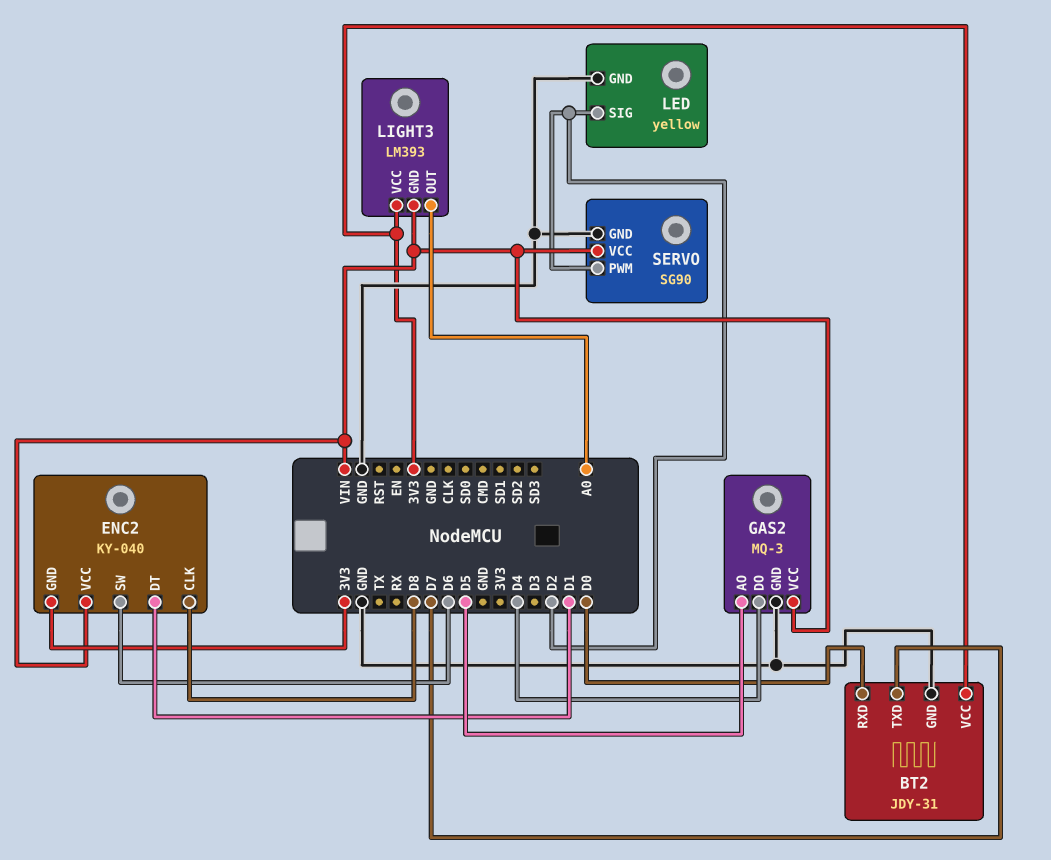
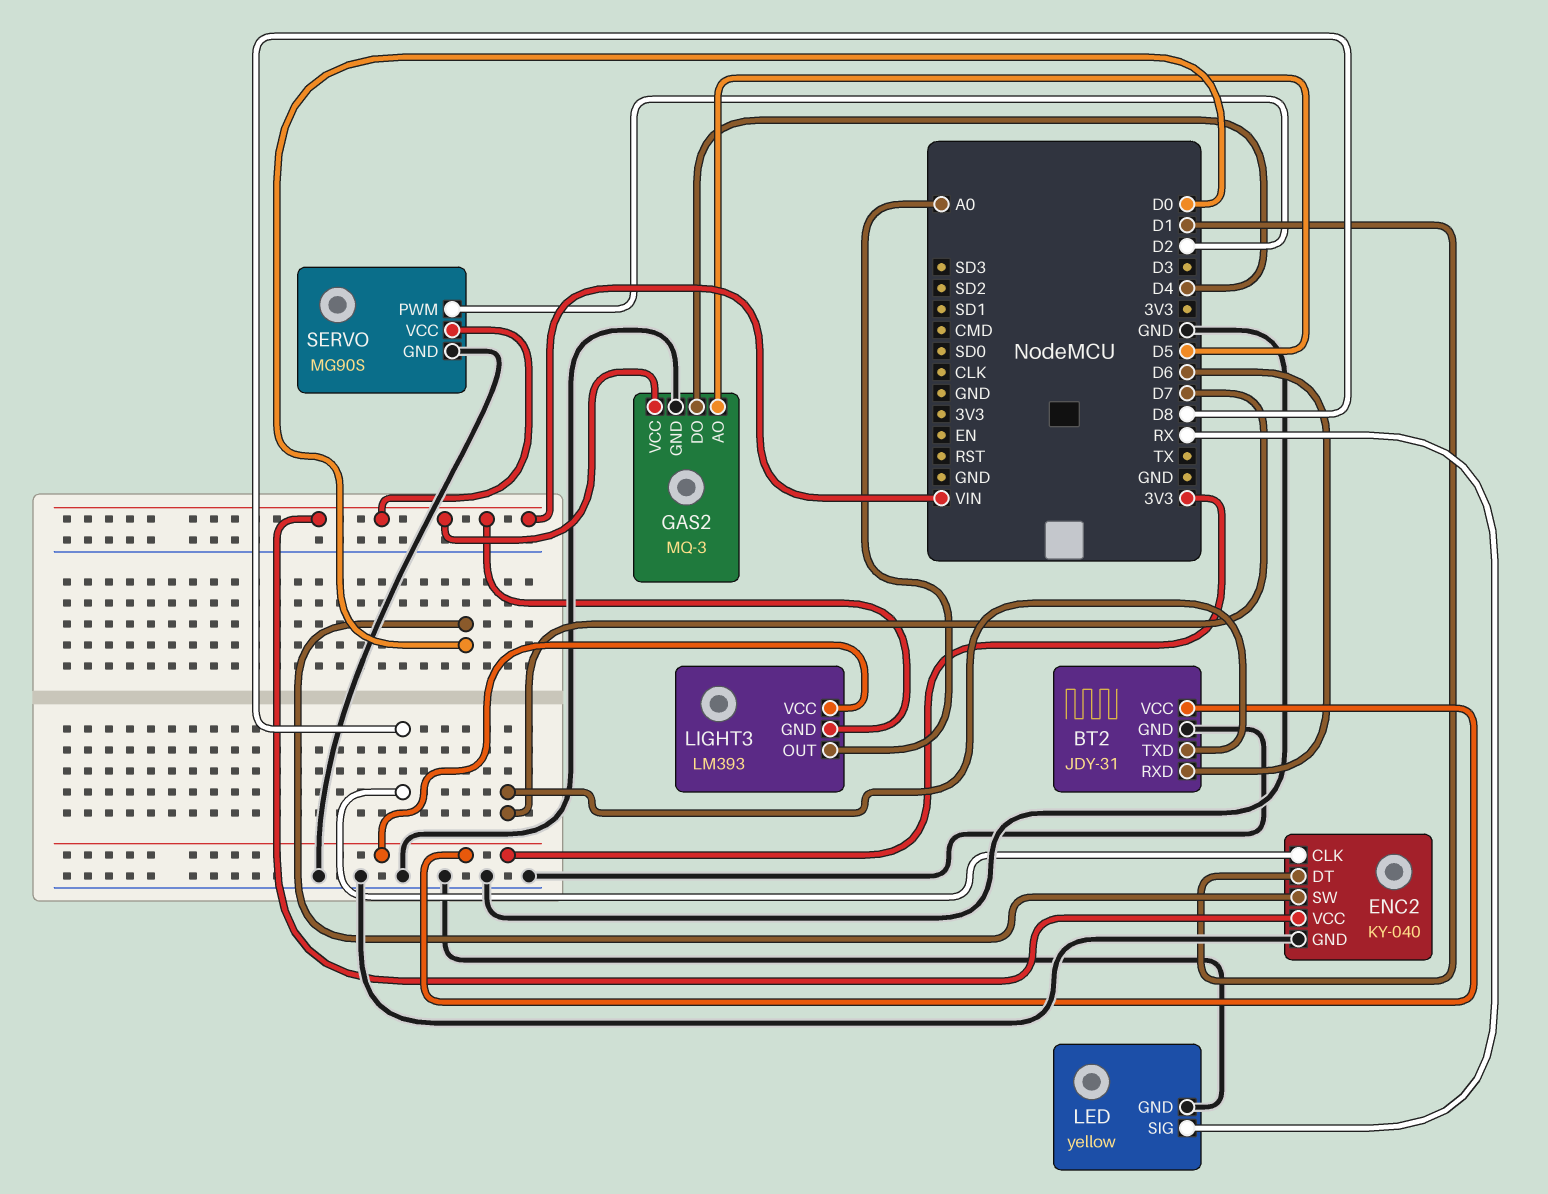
BT2 pin RXD: D0 -> D6
ENC2 pin GND: 3V3 -> GND
ENC2 pin SW: D6 -> D0
LED pin SIG: D2 -> RX
SERVO: SG90 -> MG90S

